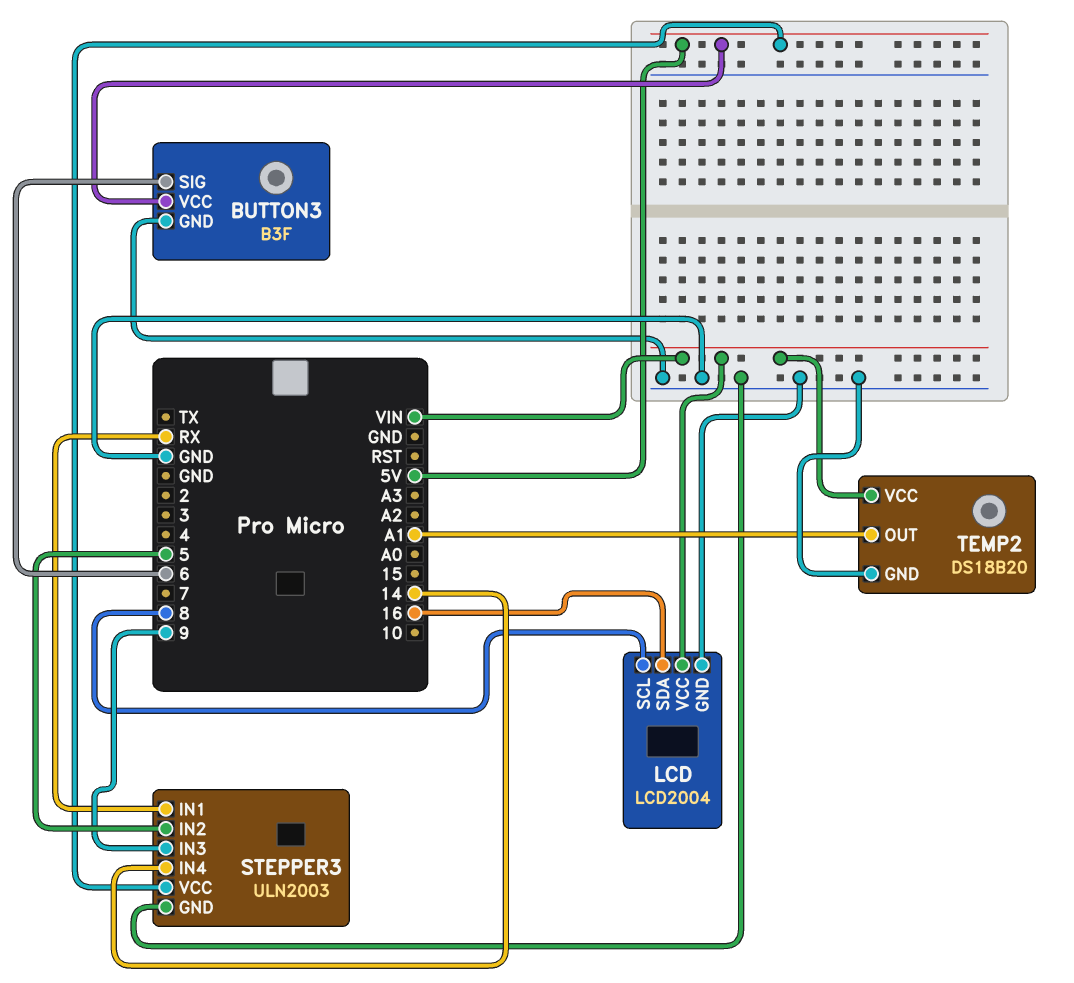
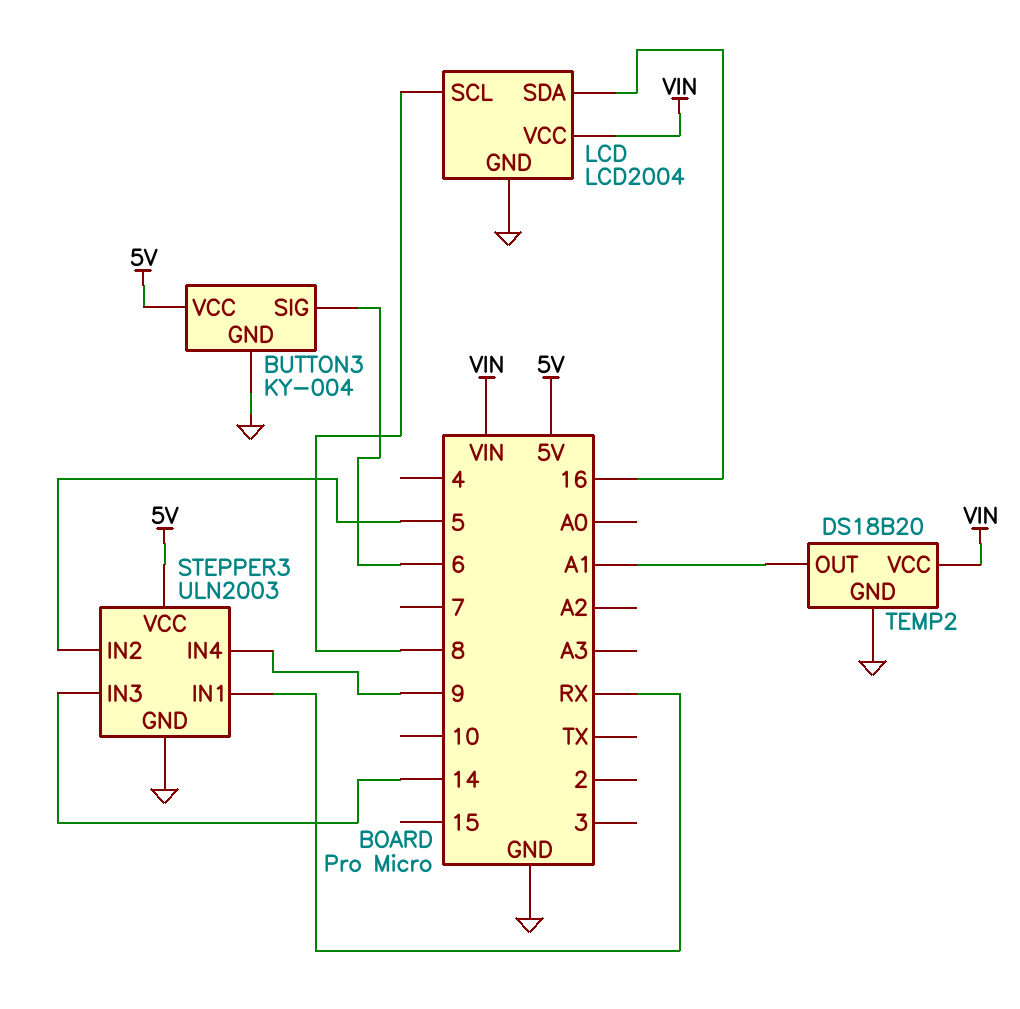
BUTTON3: B3F -> KY-004
STEPPER3 pin IN3: 9 -> 14
STEPPER3 pin IN4: 14 -> 9

